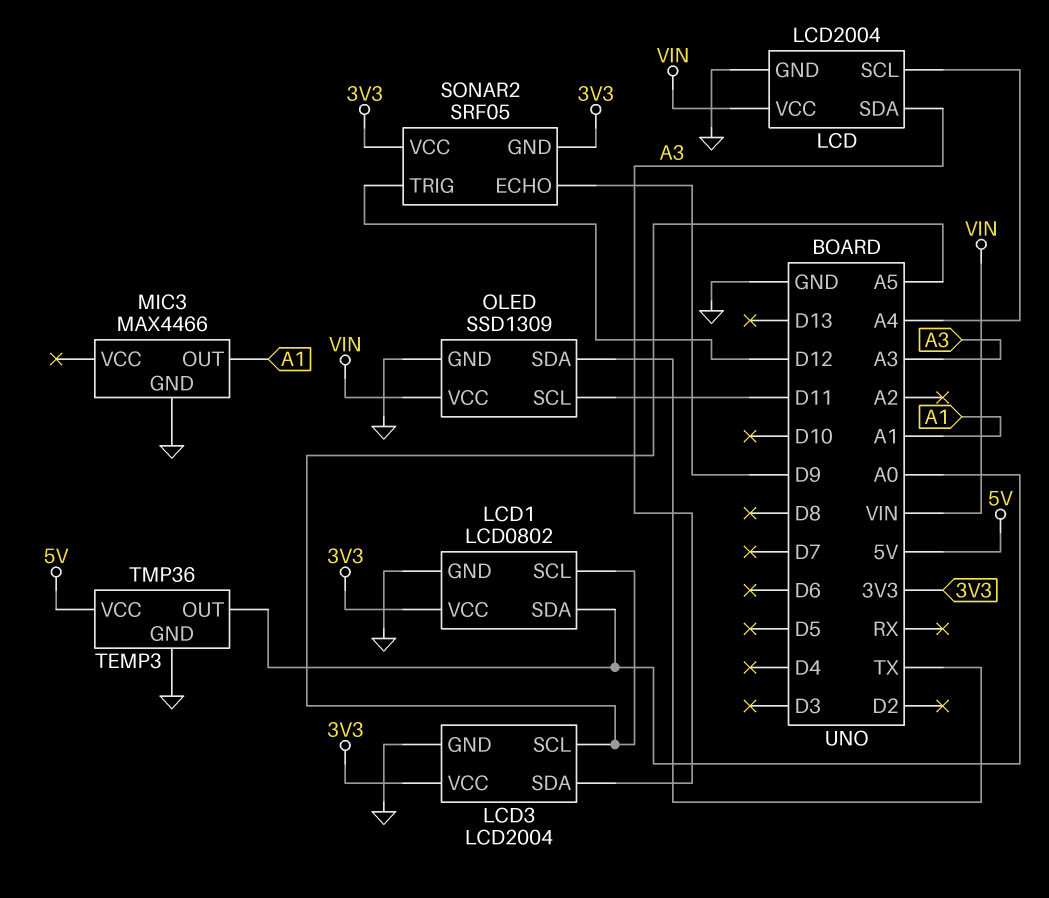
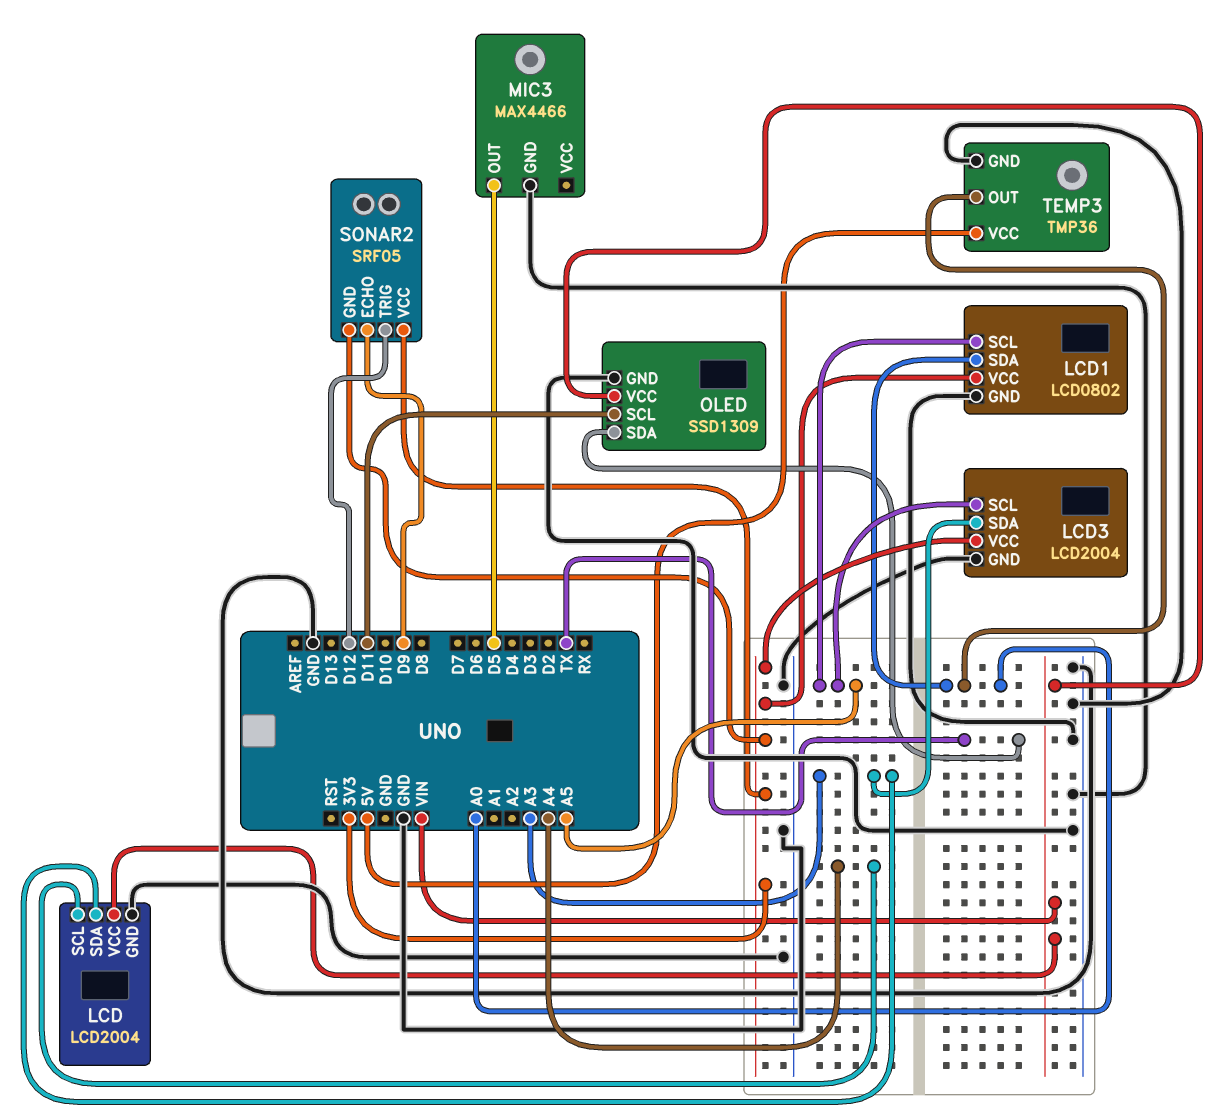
MIC3 pin OUT: A1 -> D5

